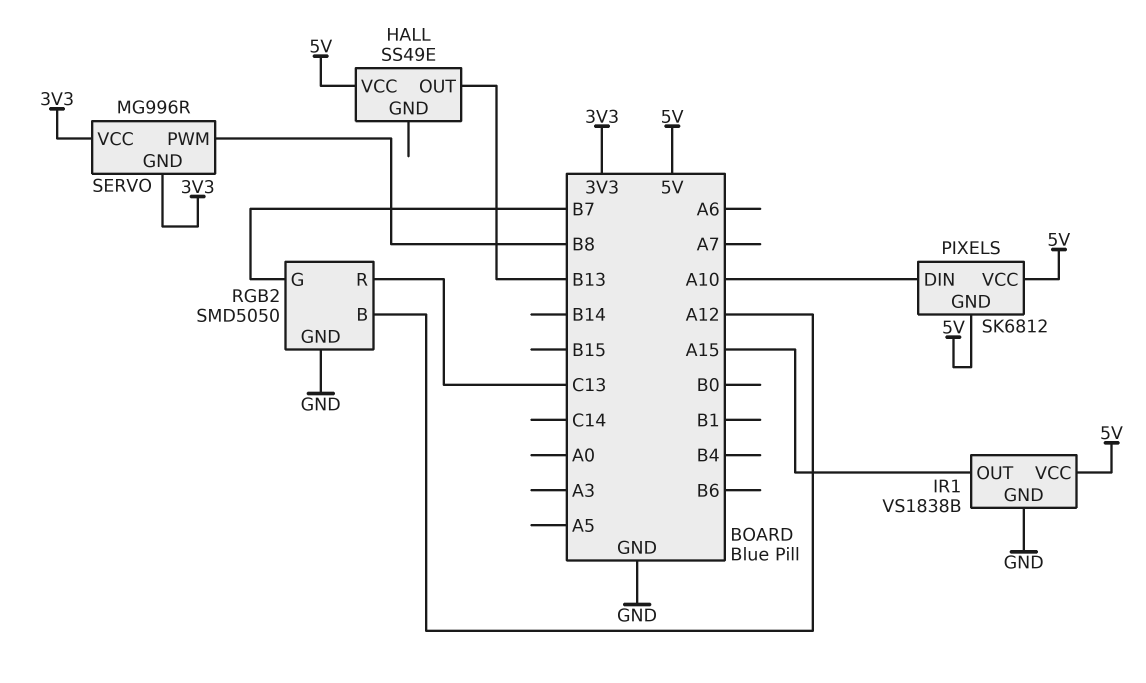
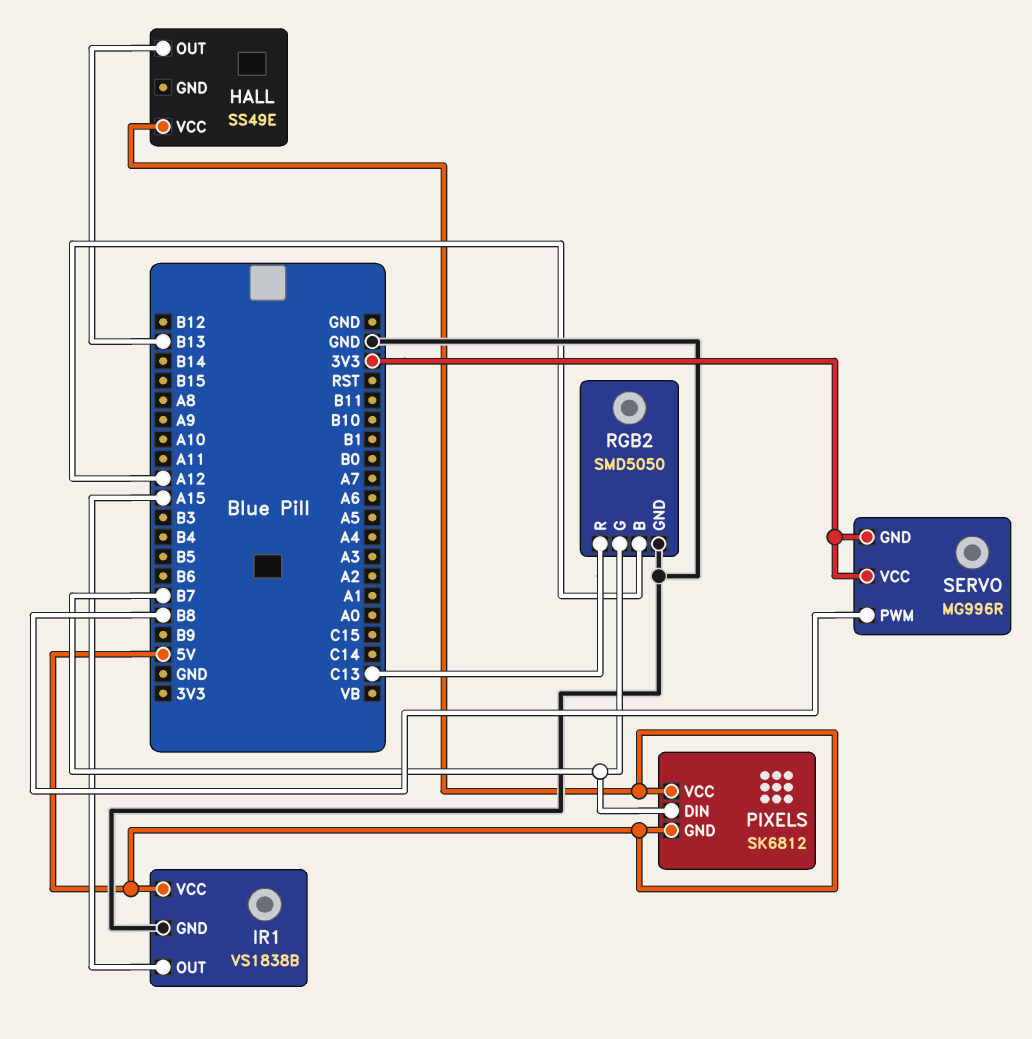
PIXELS pin DIN: A10 -> B7

